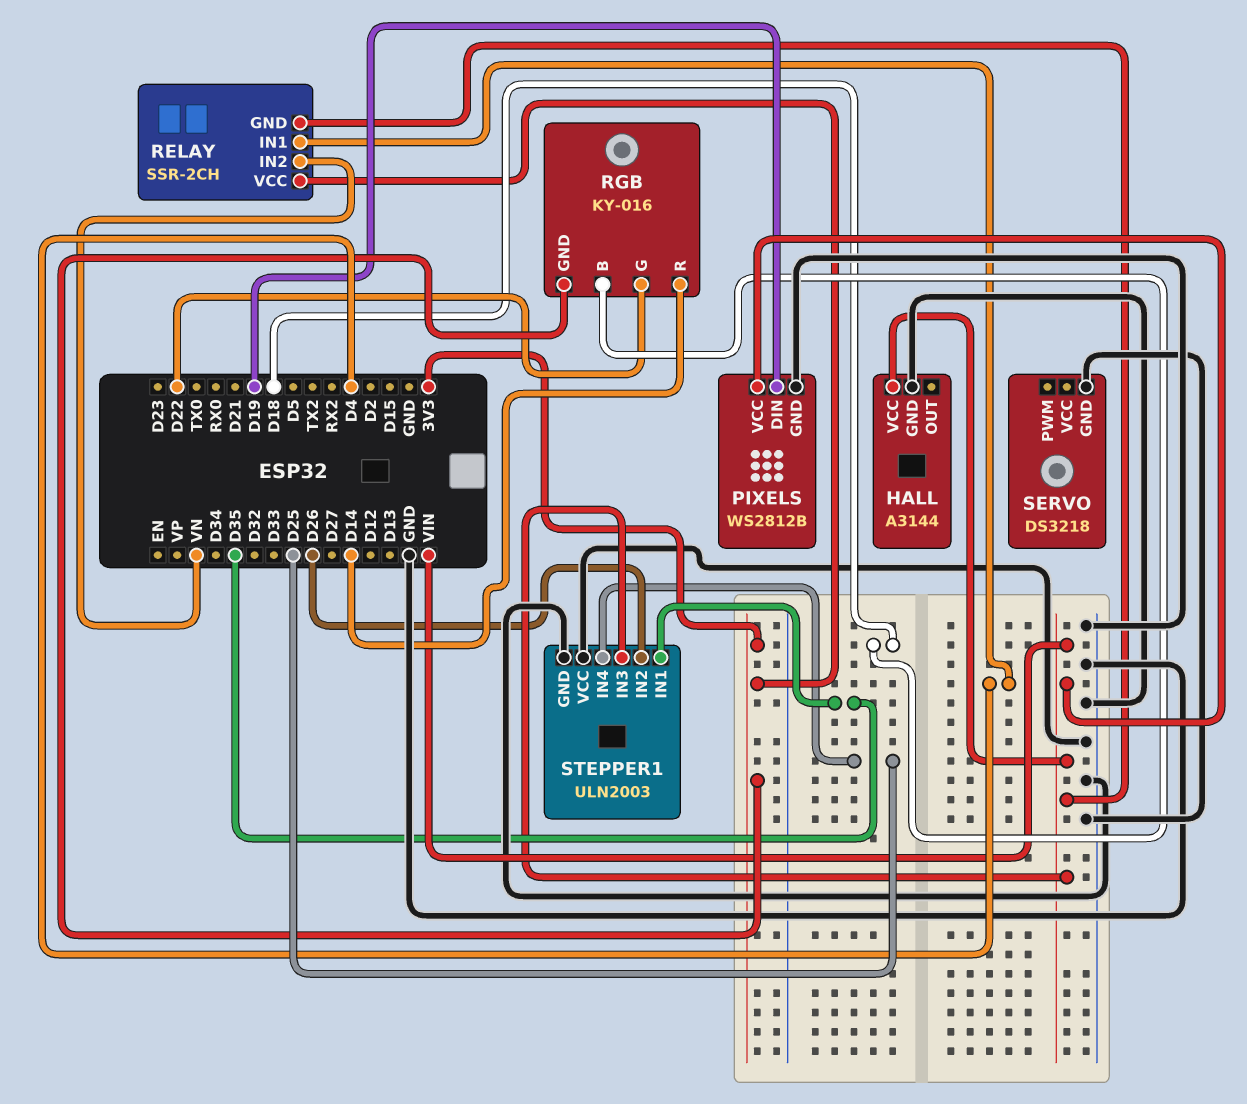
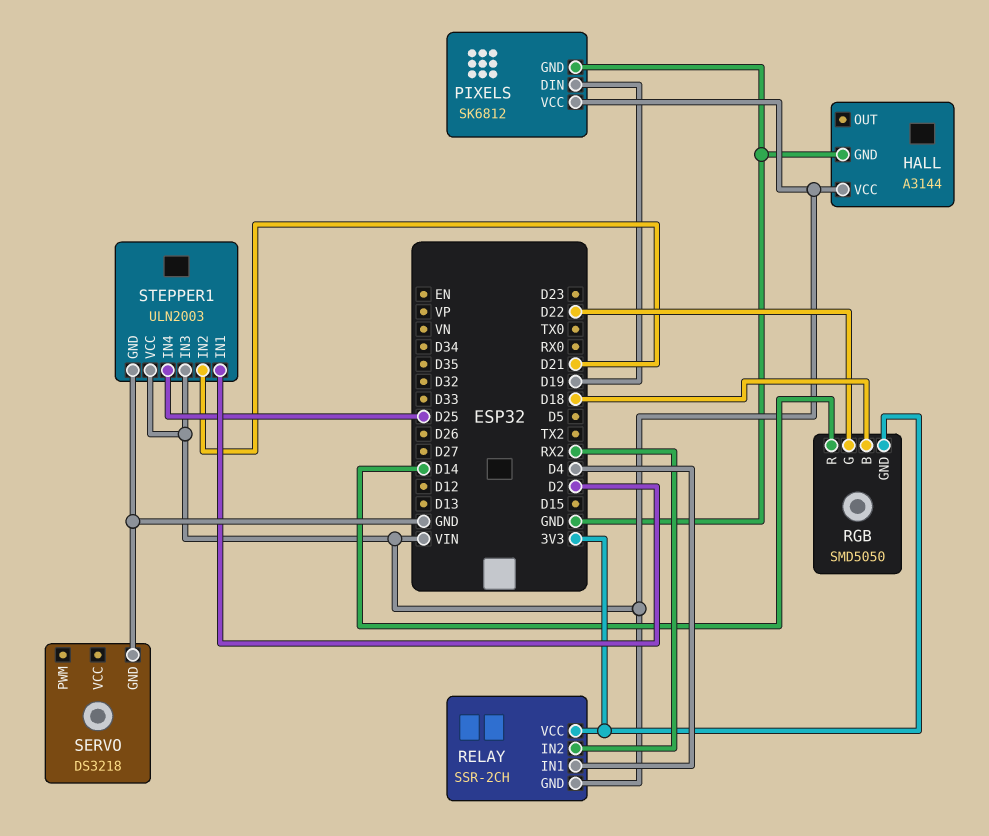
PIXELS: WS2812B -> SK6812
RELAY pin IN2: VN -> RX2
RGB: KY-016 -> SMD5050
STEPPER1 pin IN1: D35 -> D2
STEPPER1 pin IN2: D26 -> D21
STEPPER1 pin VCC: GND -> VIN

